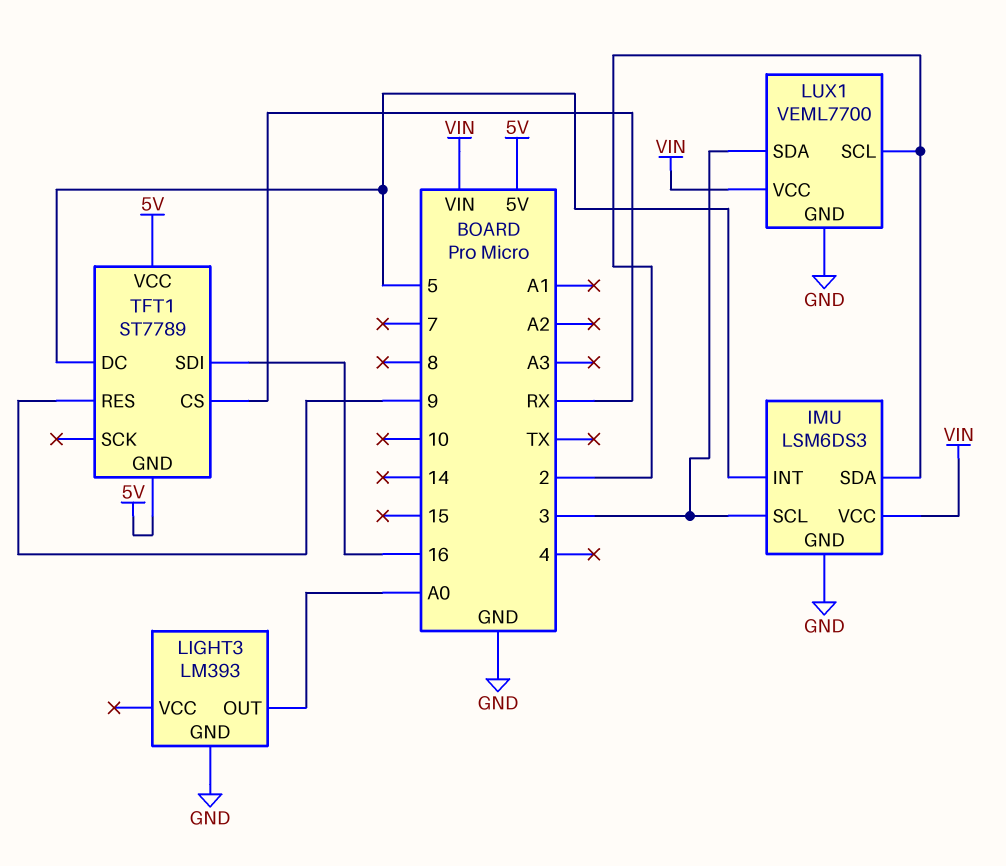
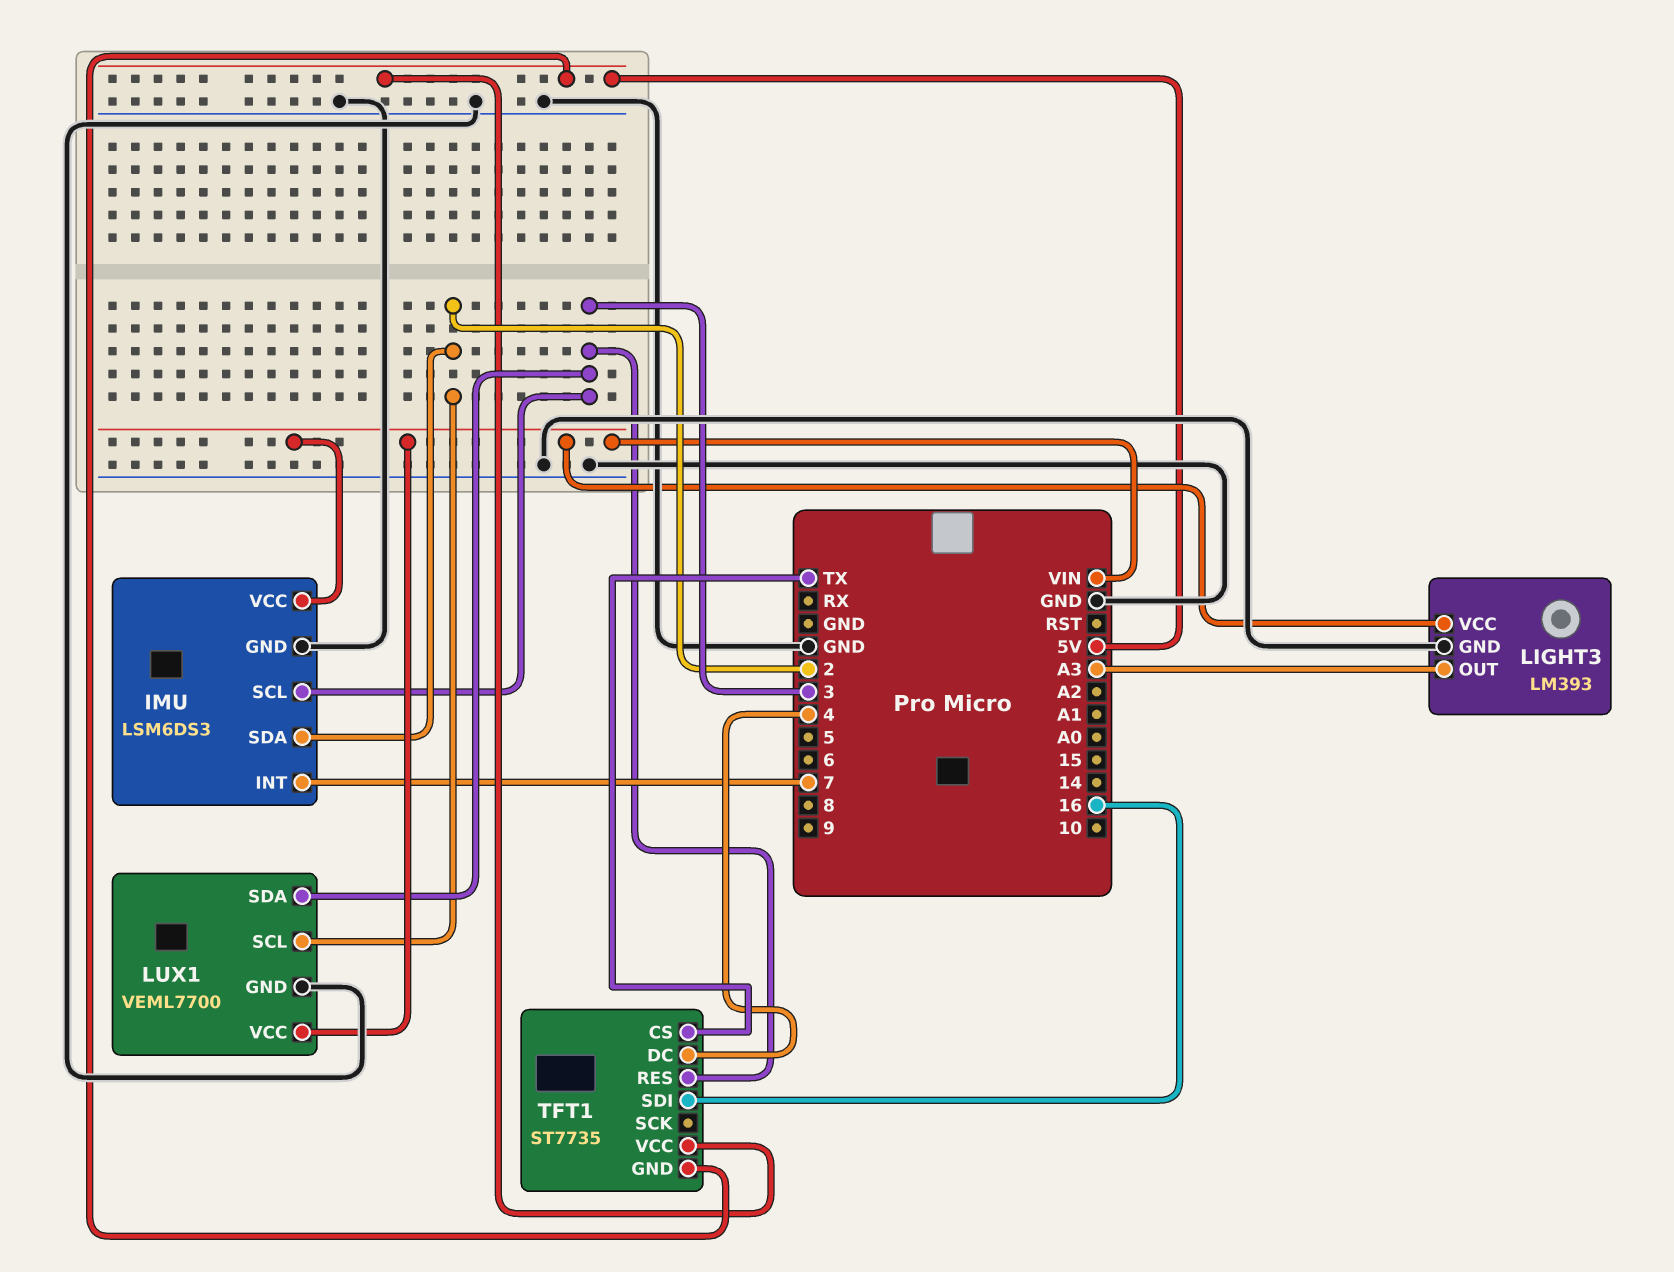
IMU pin INT: 5 -> 7
LIGHT3 pin OUT: A0 -> A3
LIGHT3 pin VCC: none -> VIN
TFT1: ST7789 -> ST7735
TFT1 pin CS: RX -> TX
TFT1 pin DC: 5 -> 4
TFT1 pin RES: 9 -> 3

